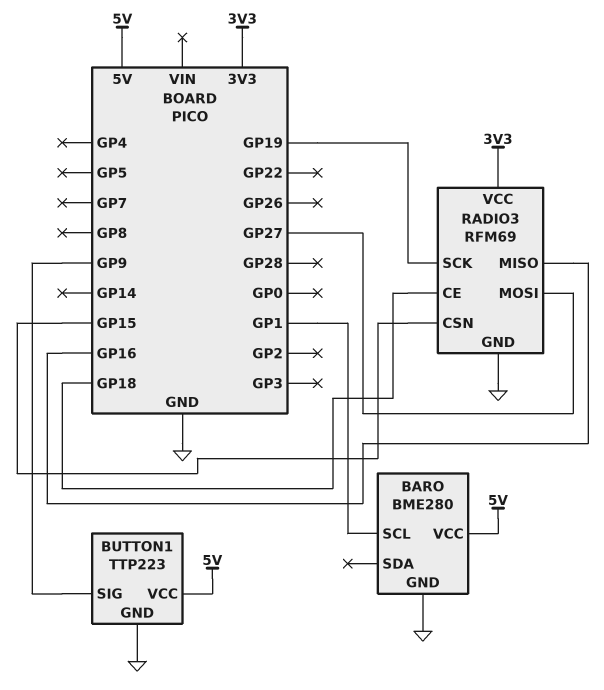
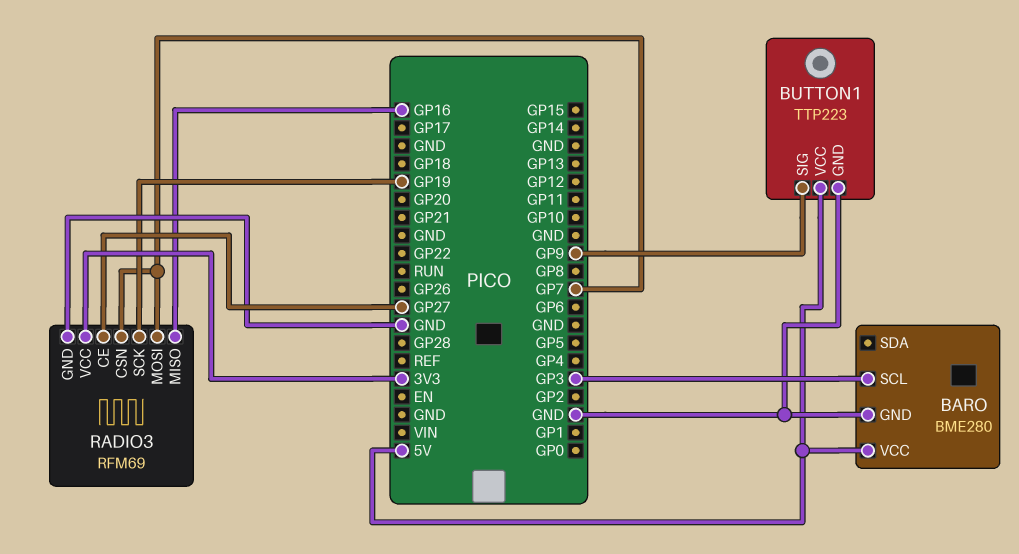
BARO pin SCL: GP1 -> GP3
RADIO3 pin CE: GP18 -> GP27
RADIO3 pin CSN: GP15 -> GP7
RADIO3 pin MOSI: GP27 -> GP7

